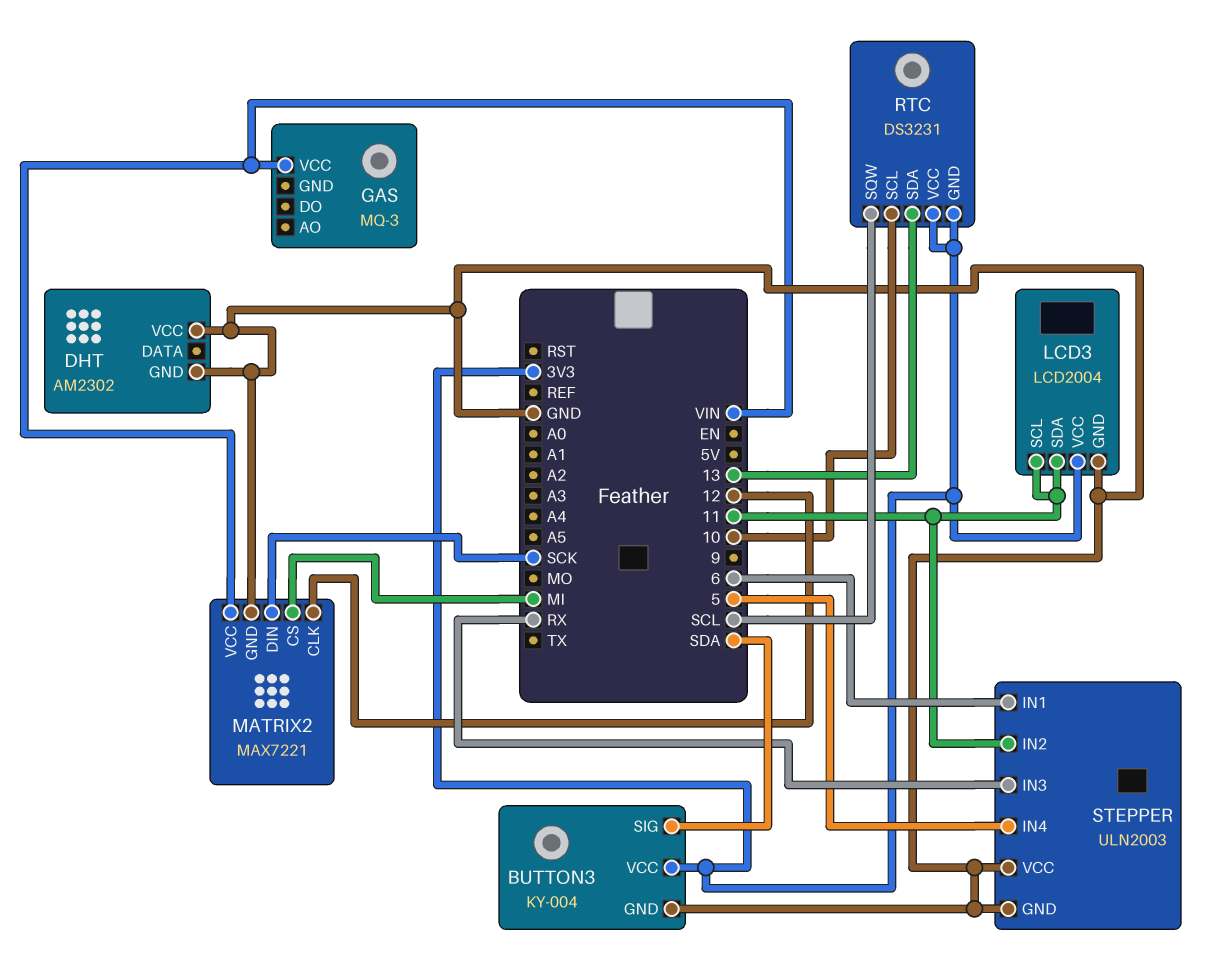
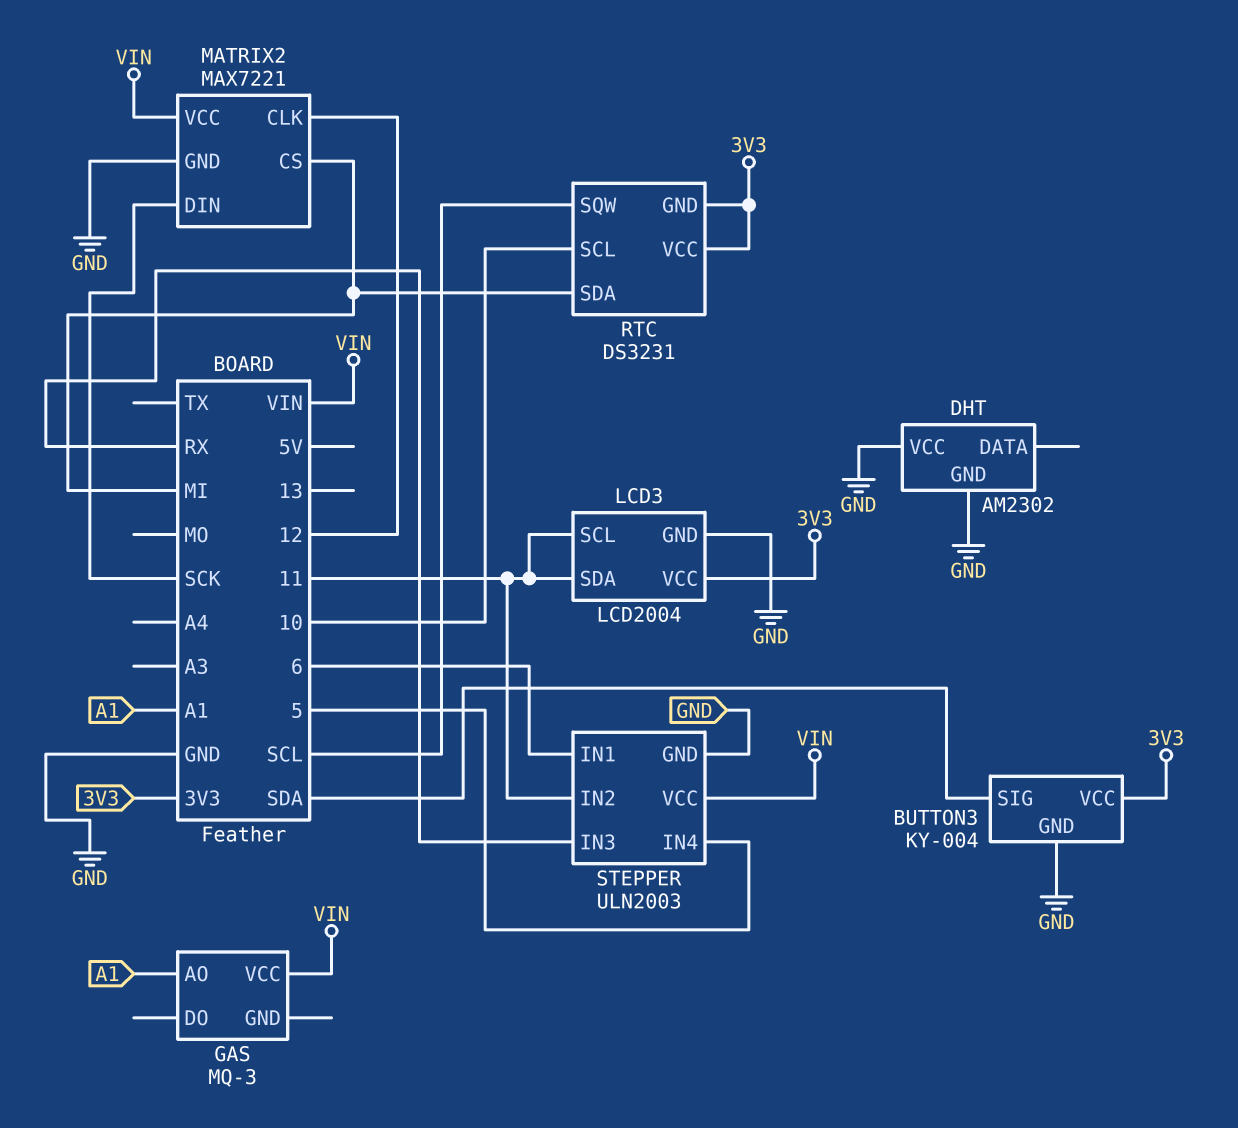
GAS pin AO: none -> A1
RTC pin SDA: 13 -> MI
STEPPER pin VCC: GND -> VIN

